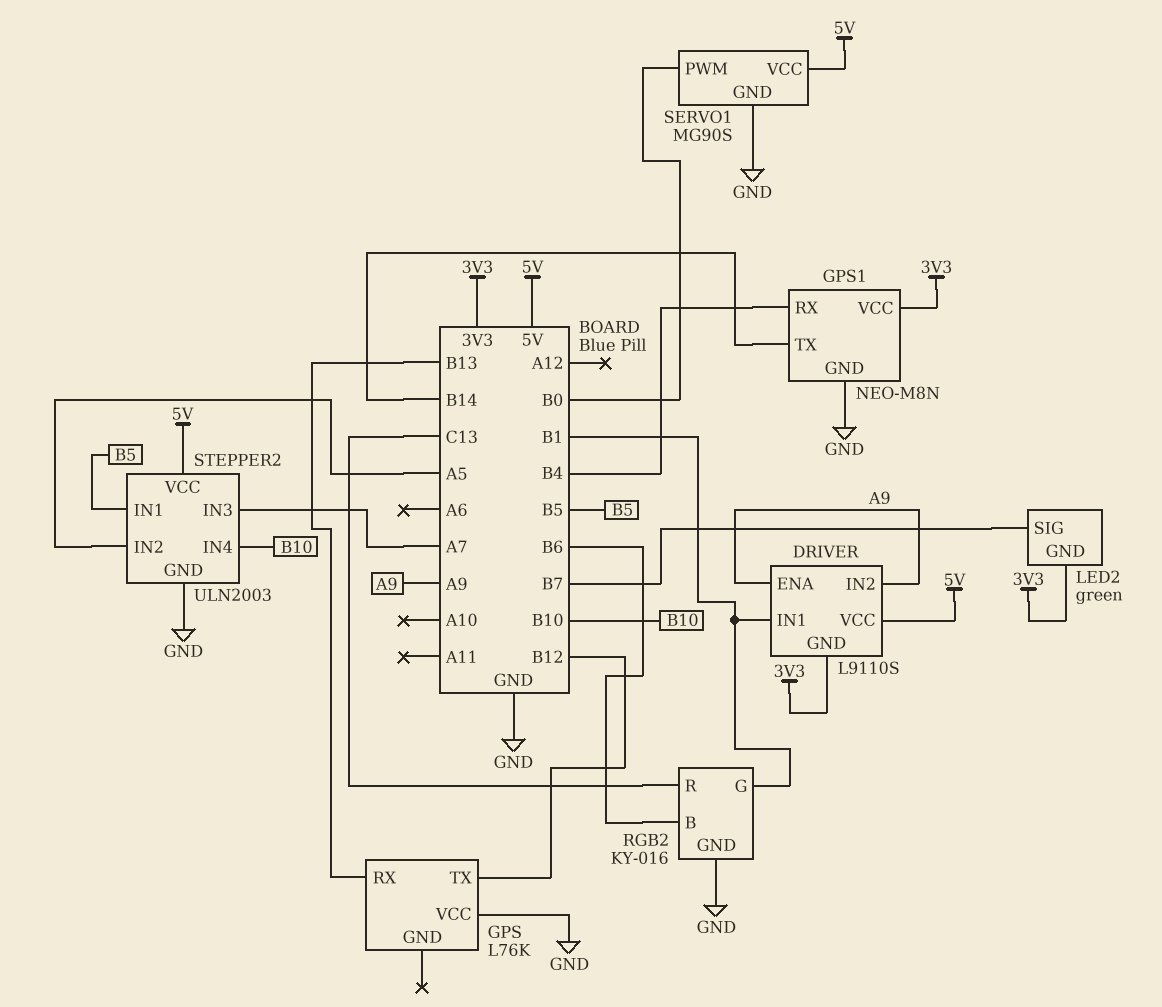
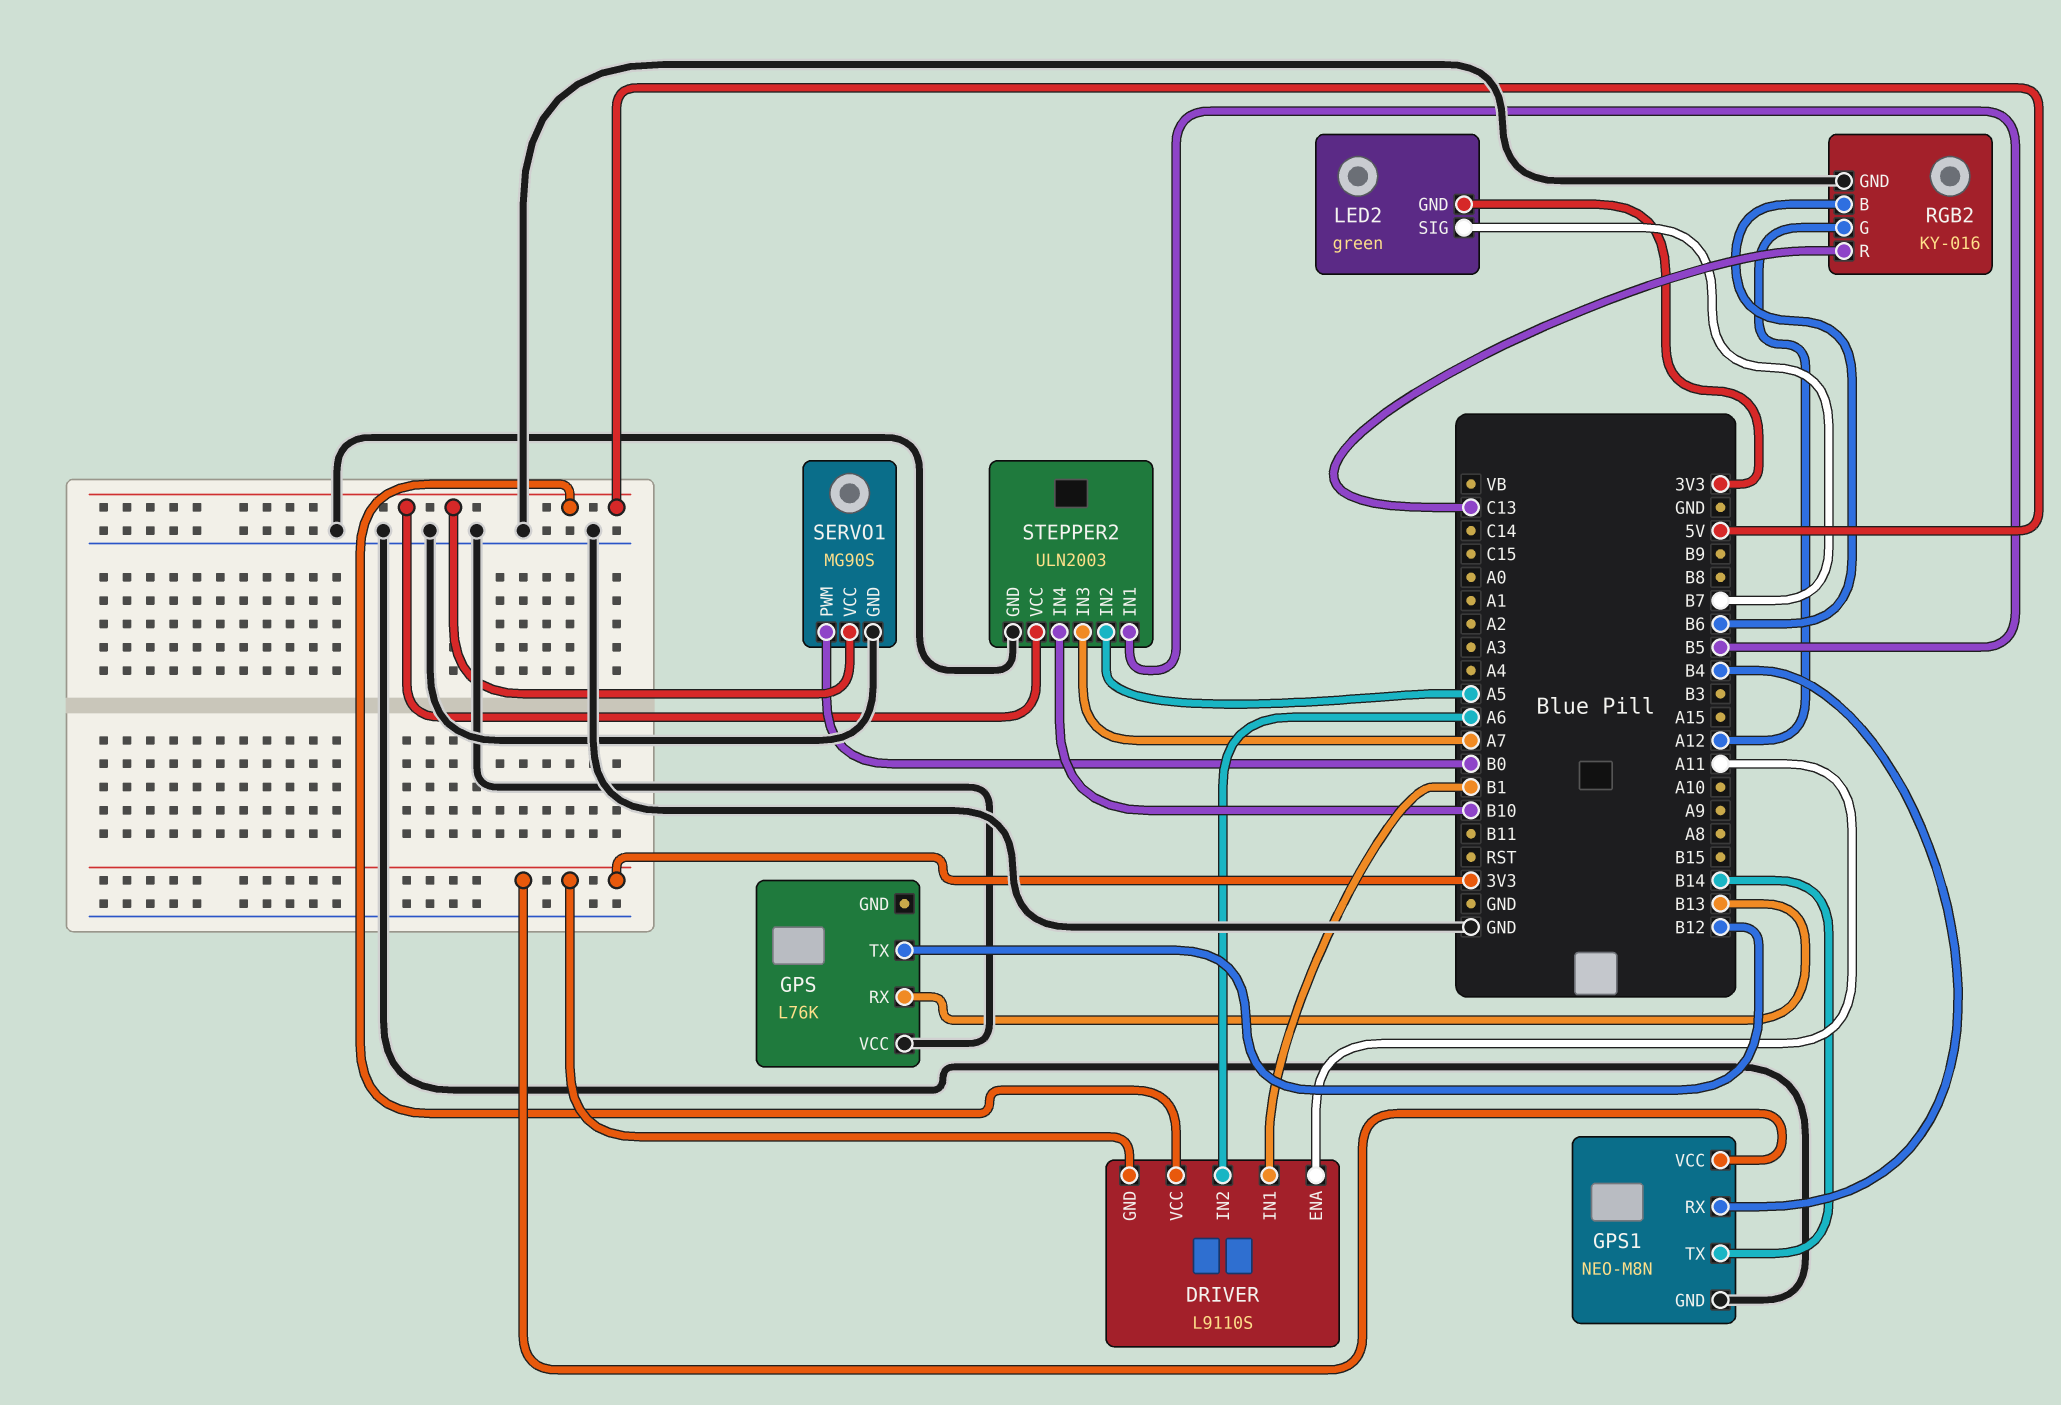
DRIVER pin ENA: A9 -> A11
DRIVER pin IN2: A9 -> A6
RGB2 pin G: B1 -> A12

